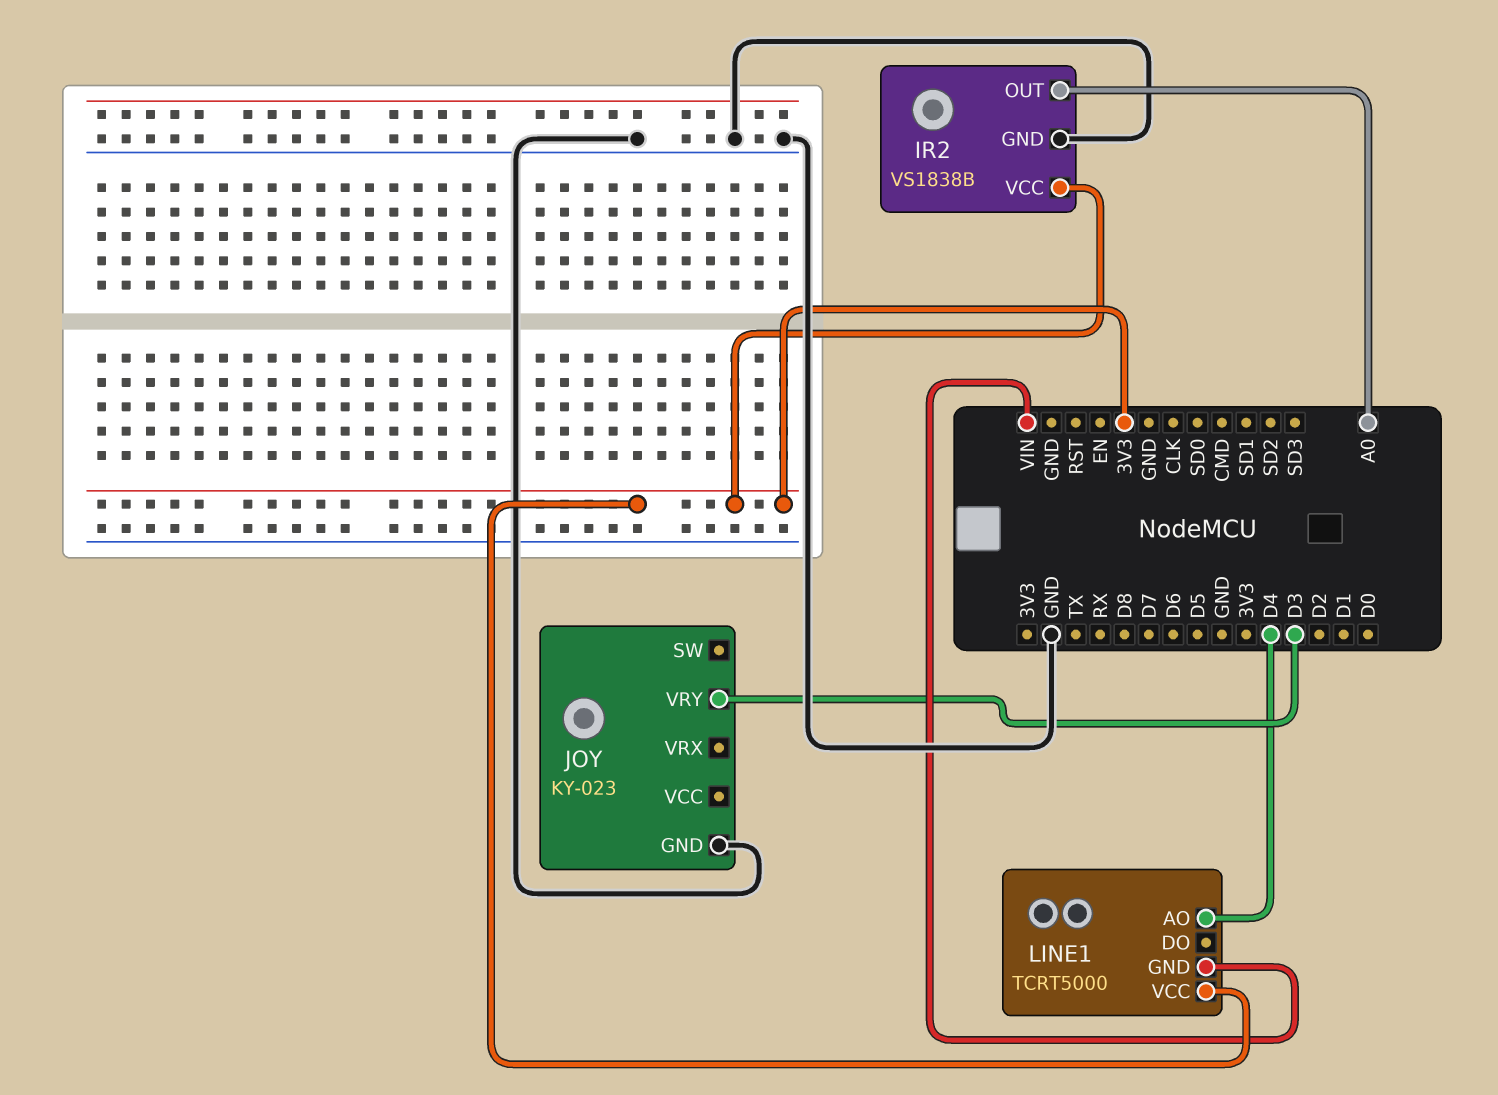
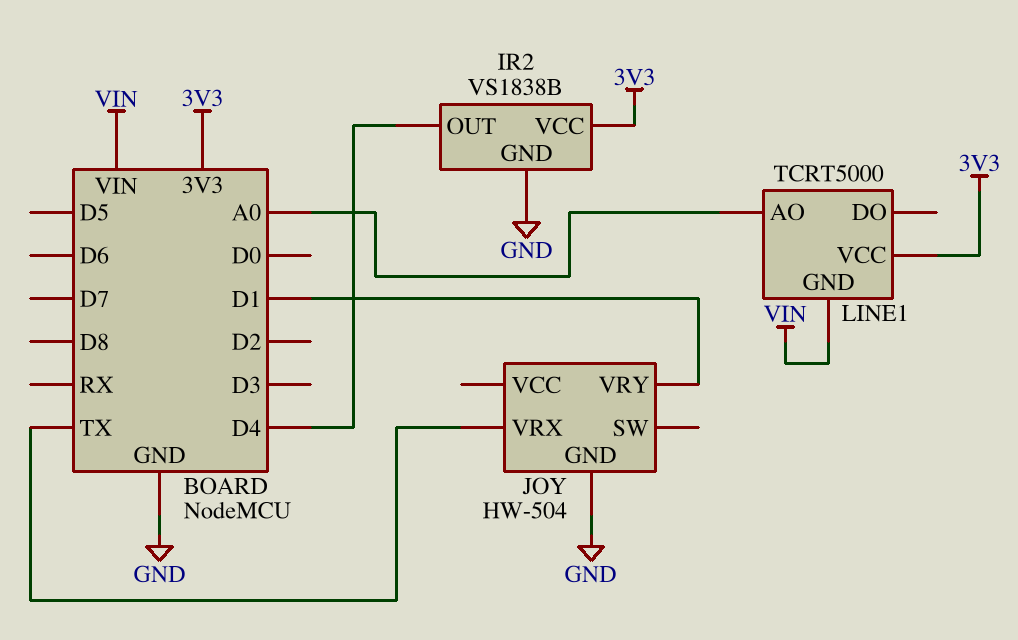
IR2 pin OUT: A0 -> D4
JOY: KY-023 -> HW-504
JOY pin VRX: none -> TX
JOY pin VRY: D3 -> D1
LINE1 pin AO: D4 -> A0

